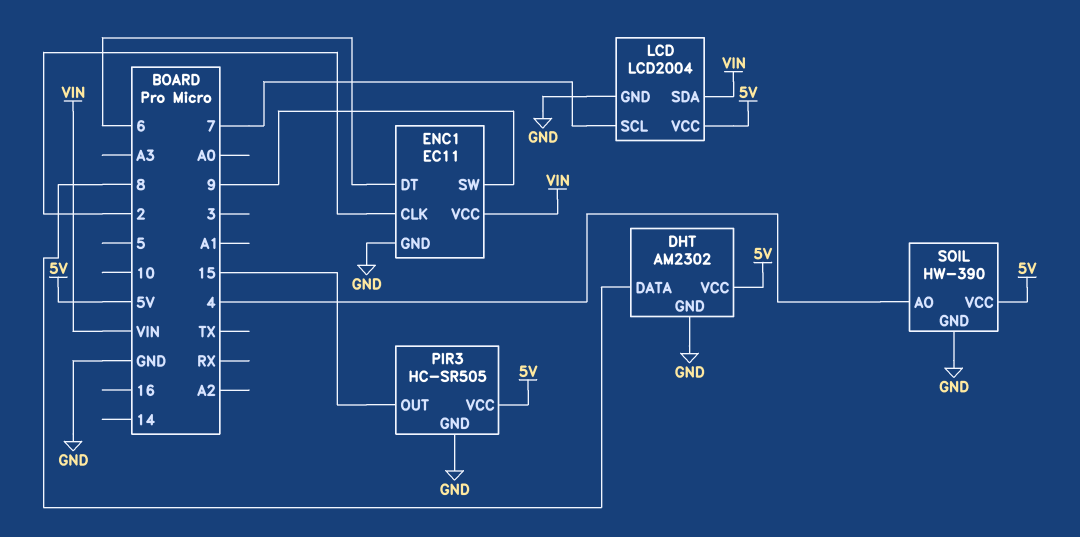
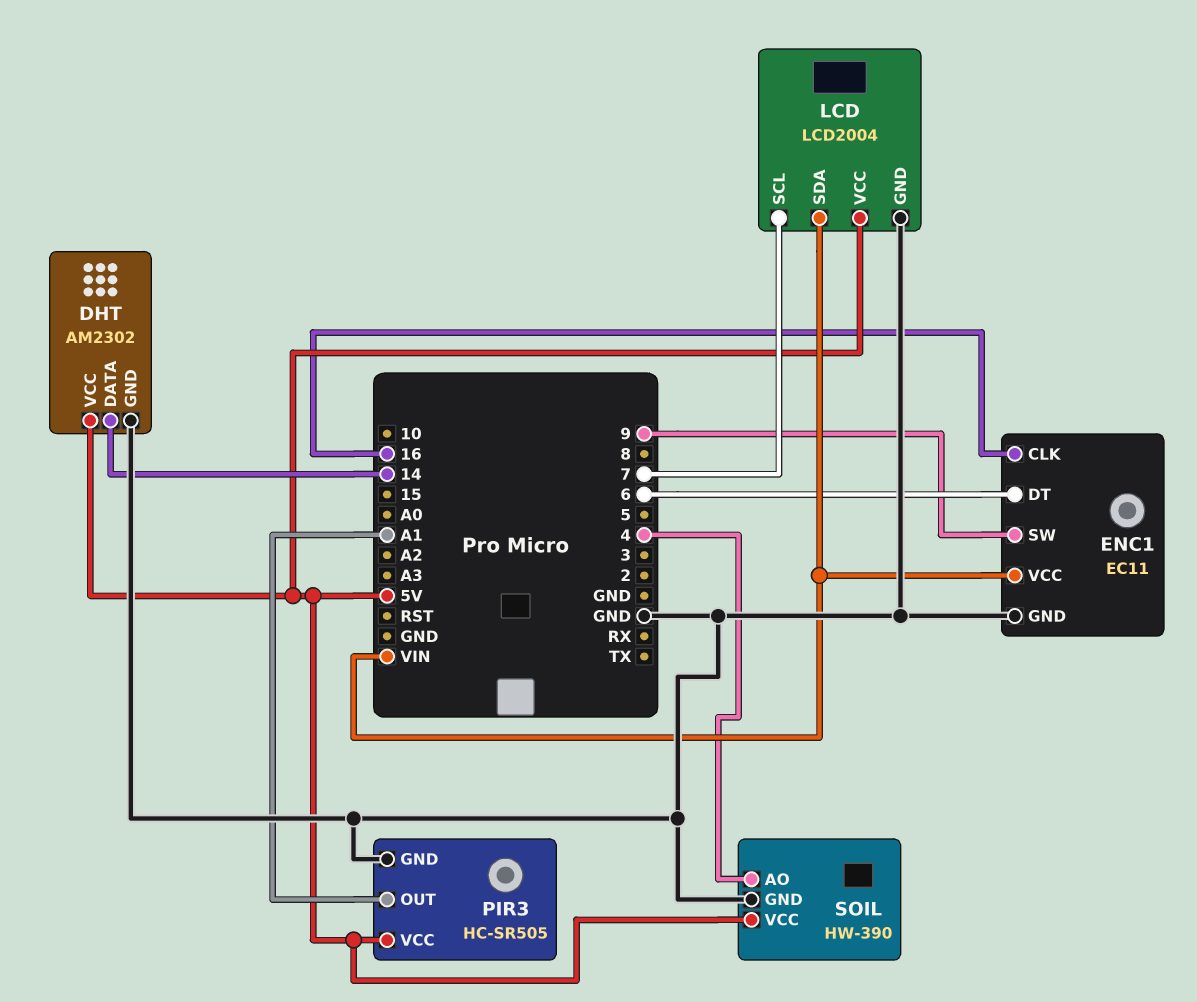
DHT pin DATA: 8 -> 14
ENC1 pin CLK: 2 -> 16
PIR3 pin OUT: 15 -> A1

